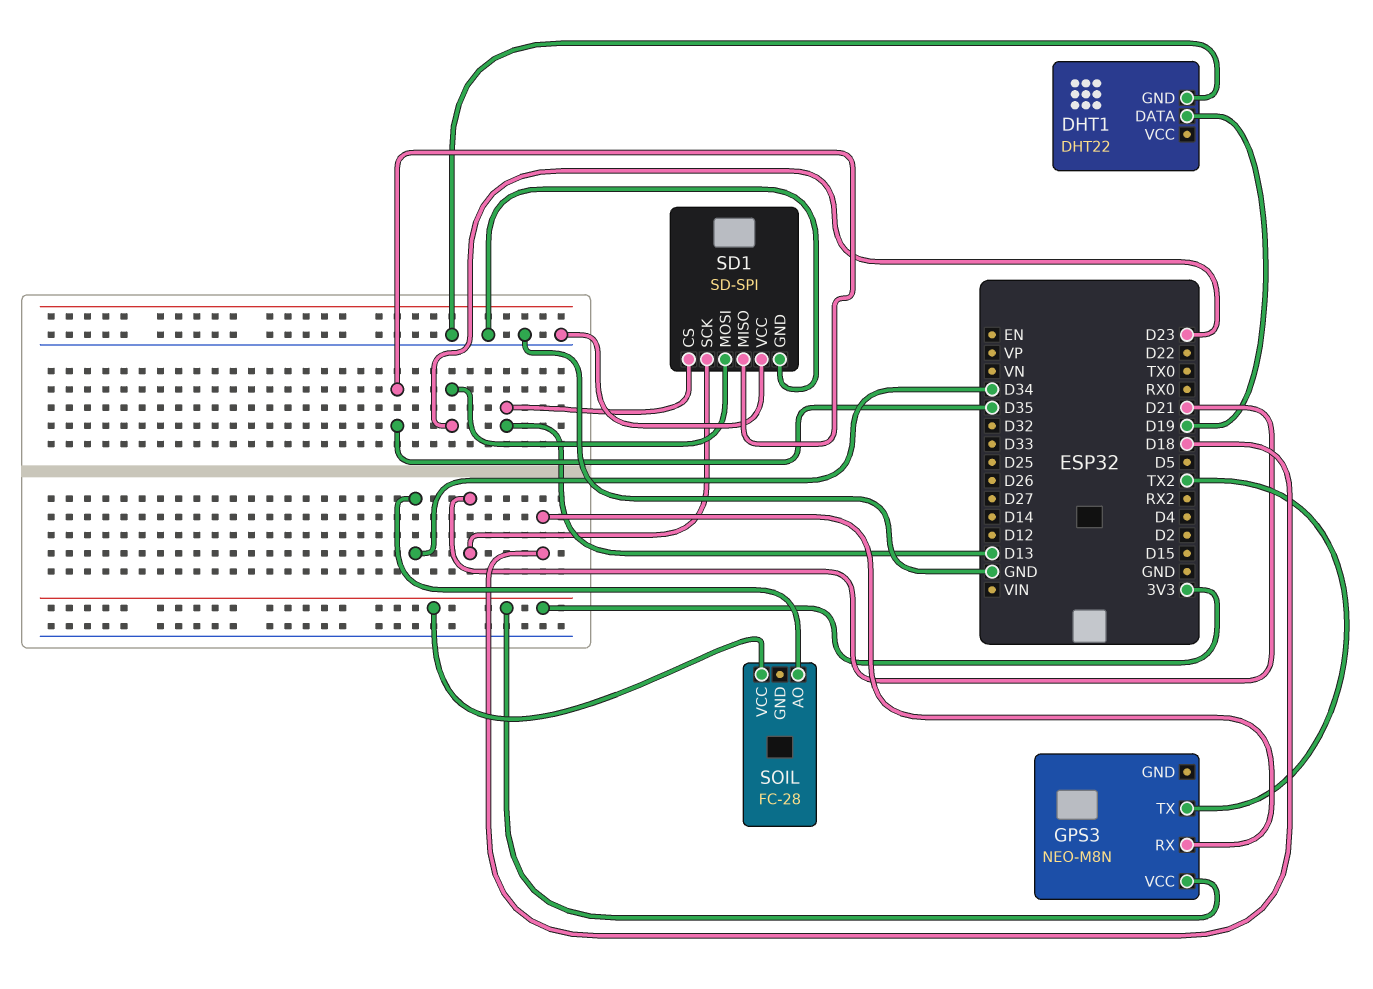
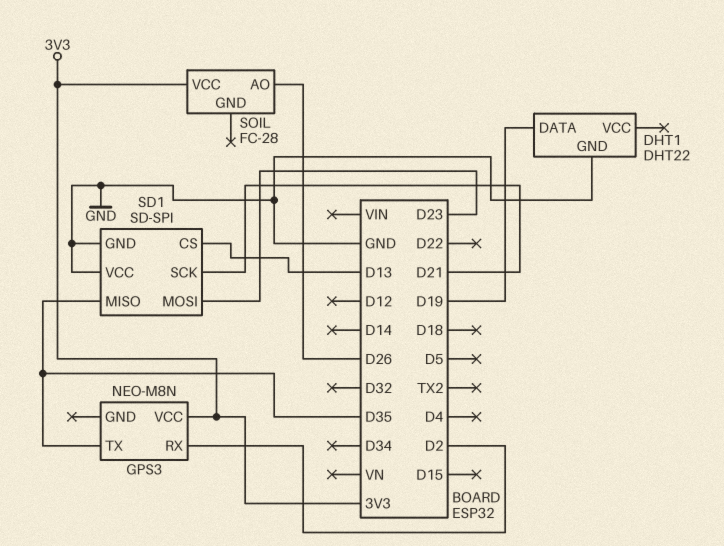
GPS3 pin RX: D18 -> D2
GPS3 pin TX: TX2 -> D35
SOIL pin AO: D34 -> D26

